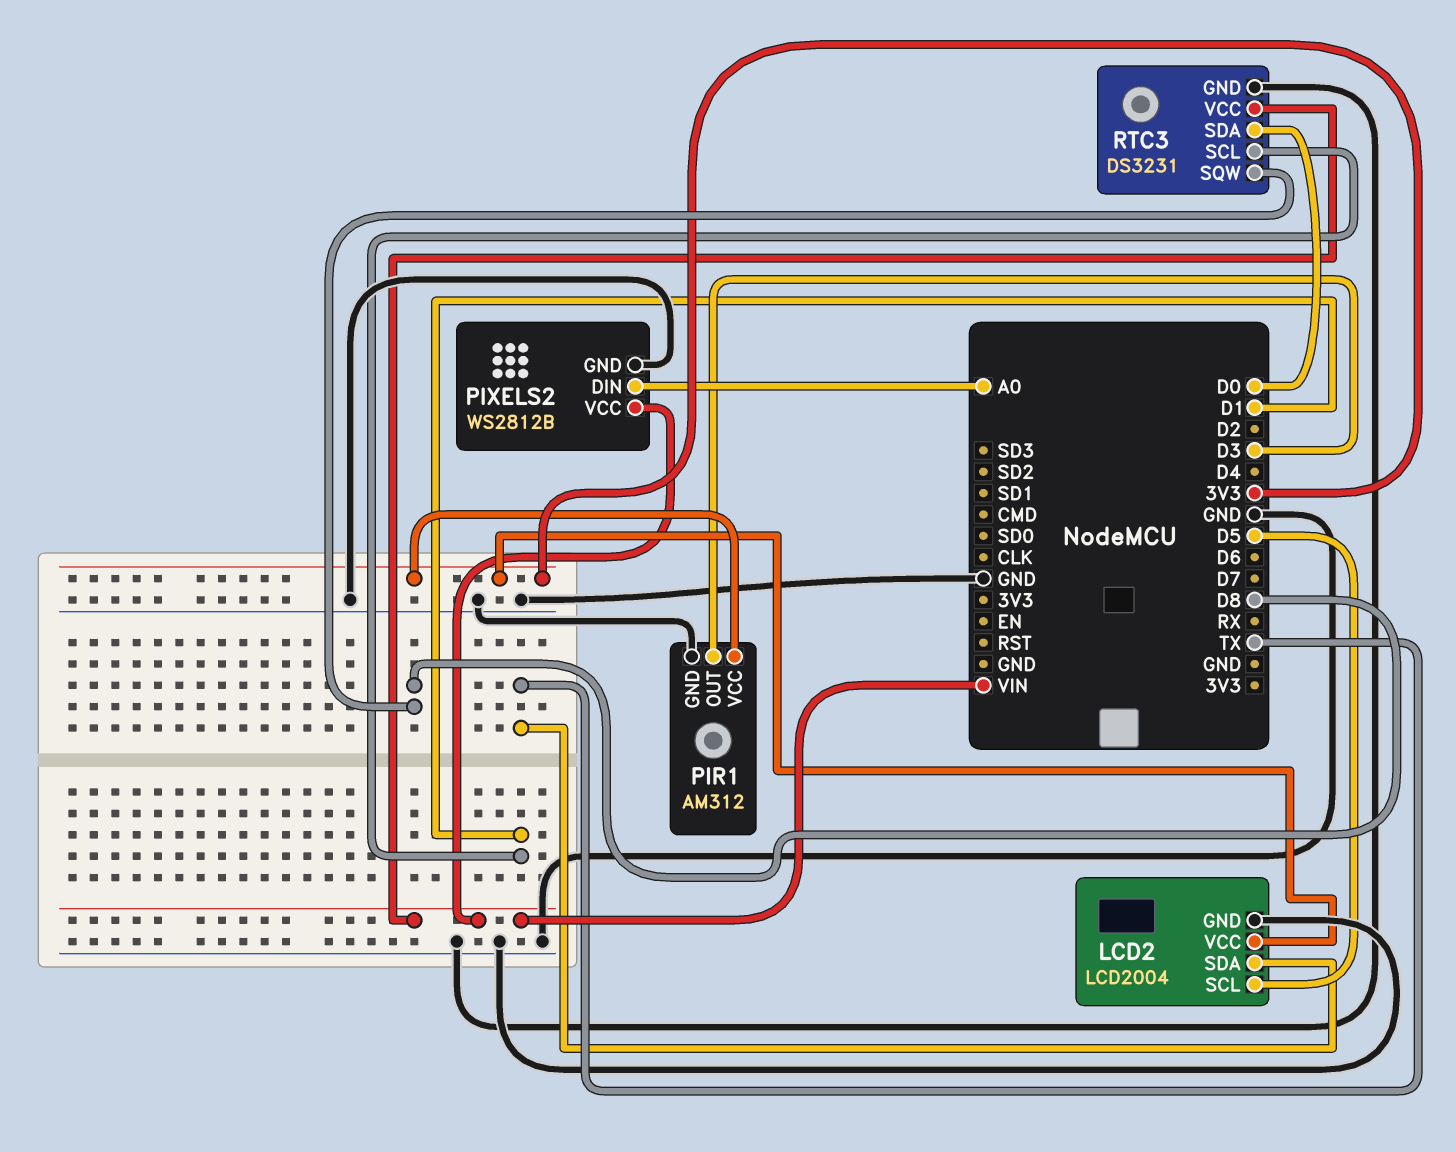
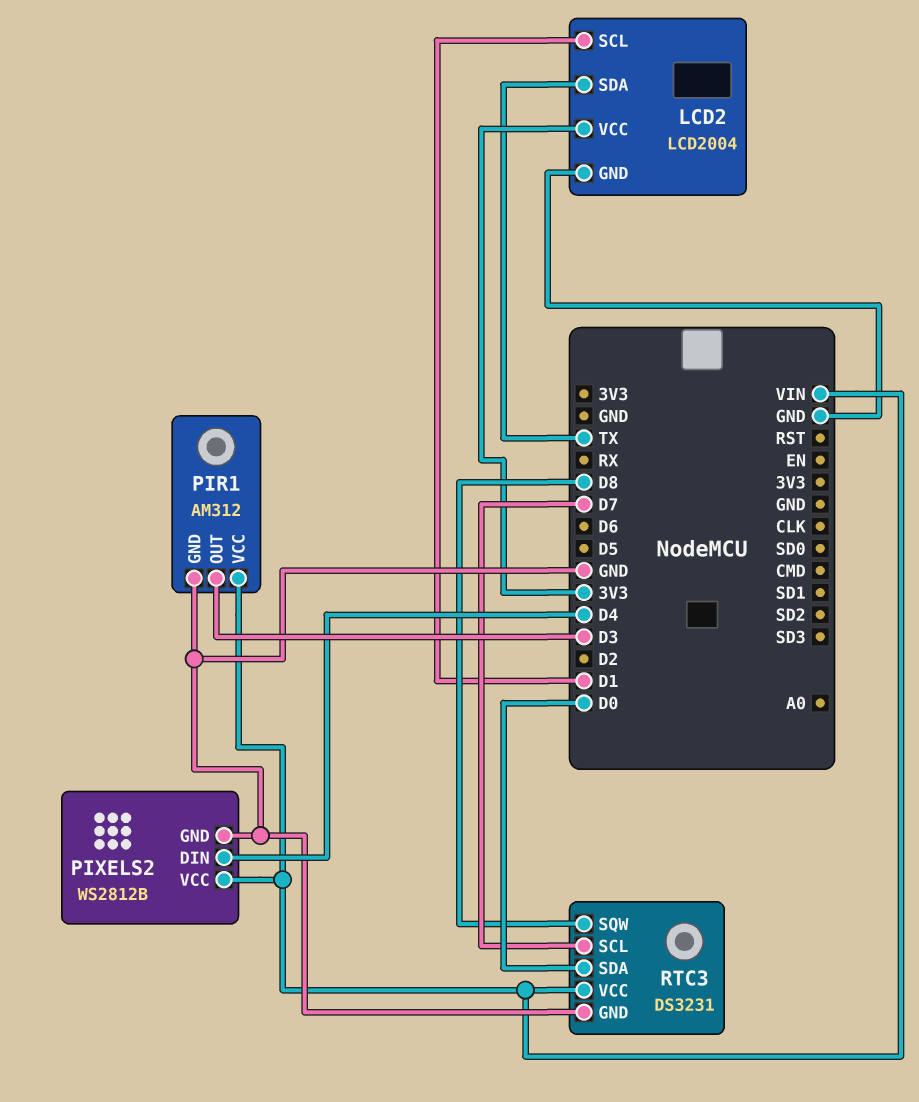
LCD2 pin SCL: D5 -> D1
PIR1 pin VCC: 3V3 -> VIN
PIXELS2 pin DIN: A0 -> D4
RTC3 pin SCL: D1 -> D7

